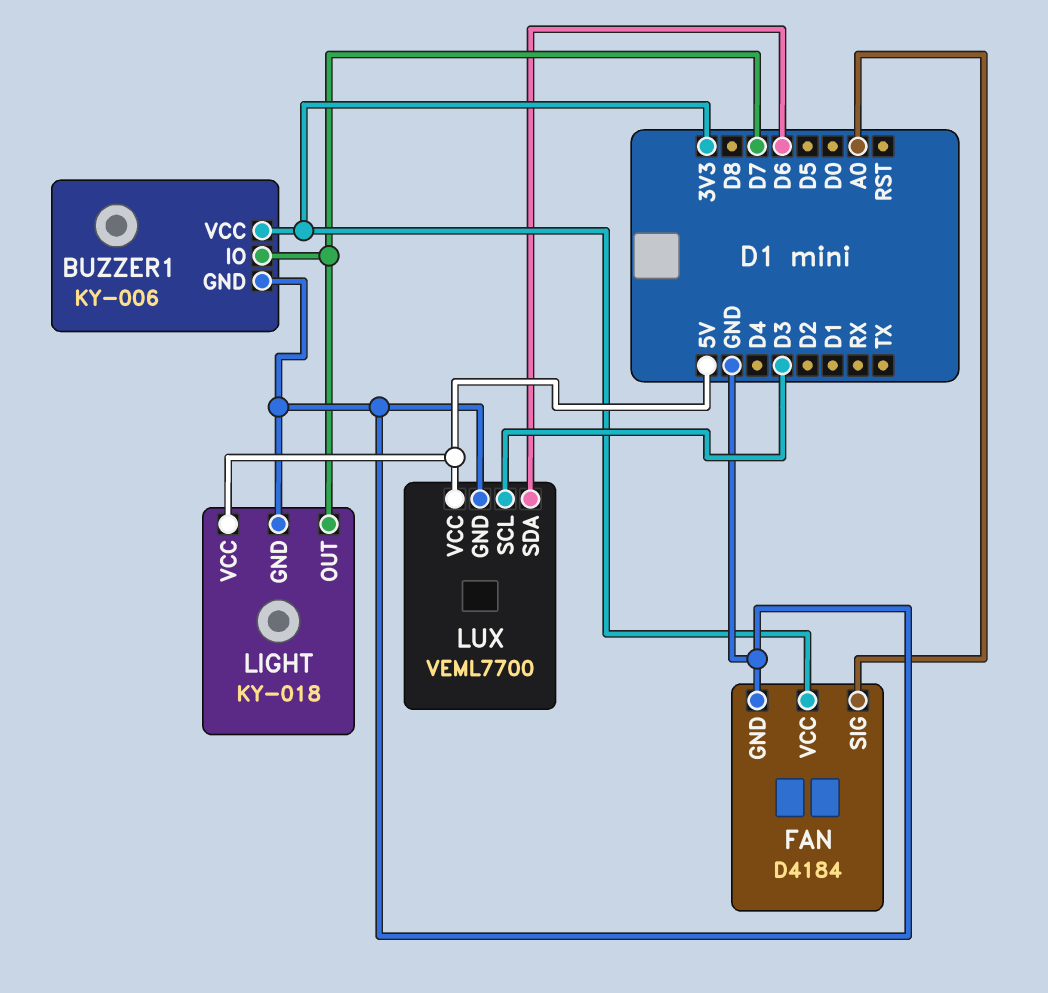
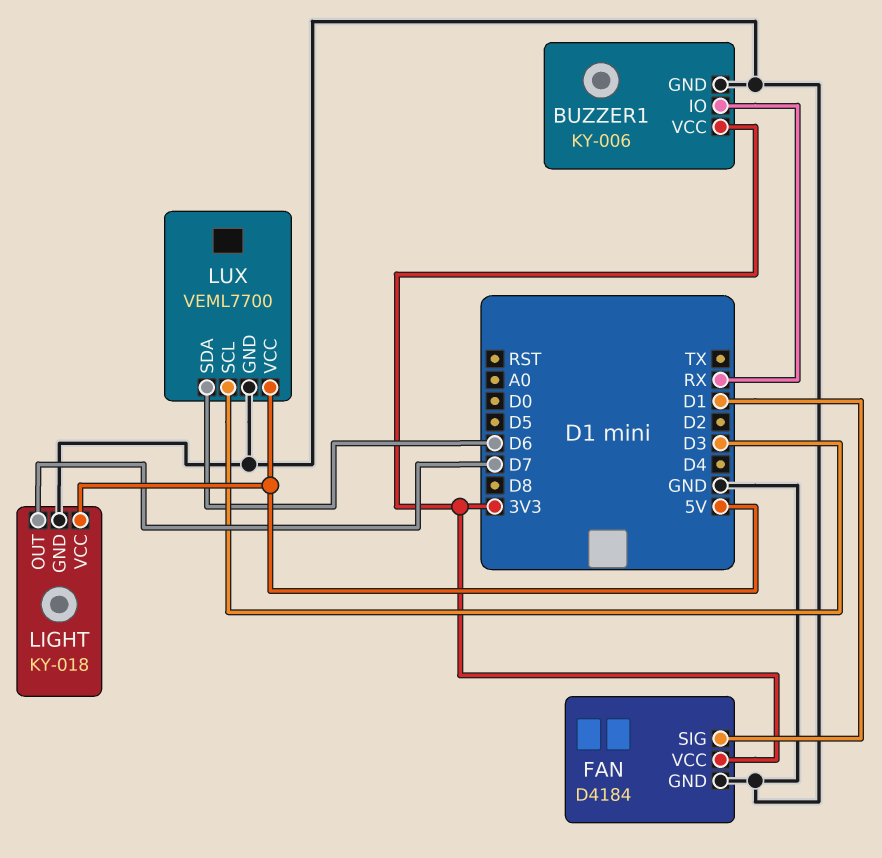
BUZZER1 pin IO: D7 -> RX
FAN pin SIG: A0 -> D1

